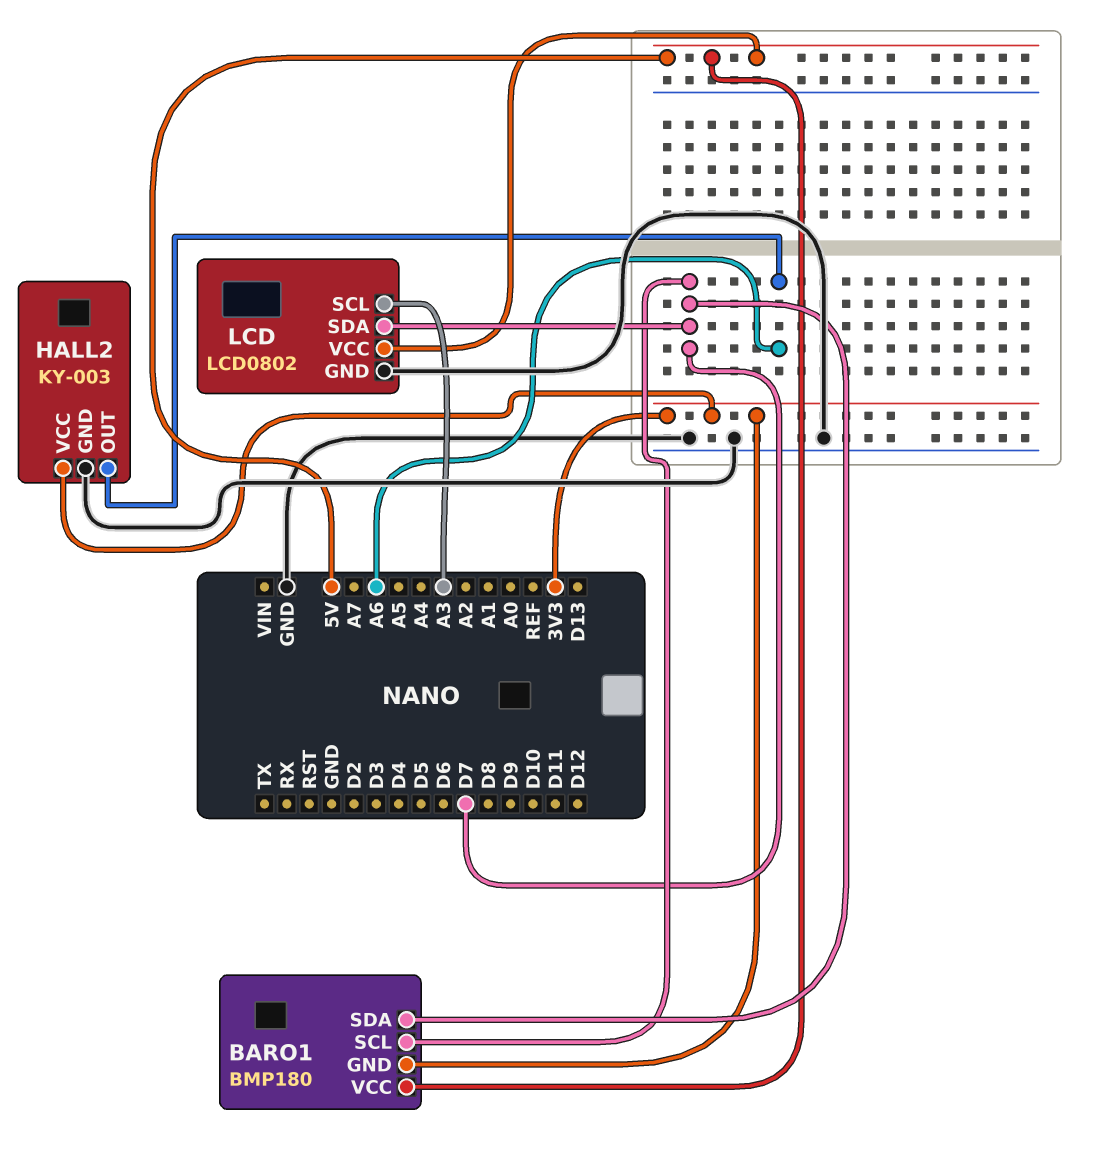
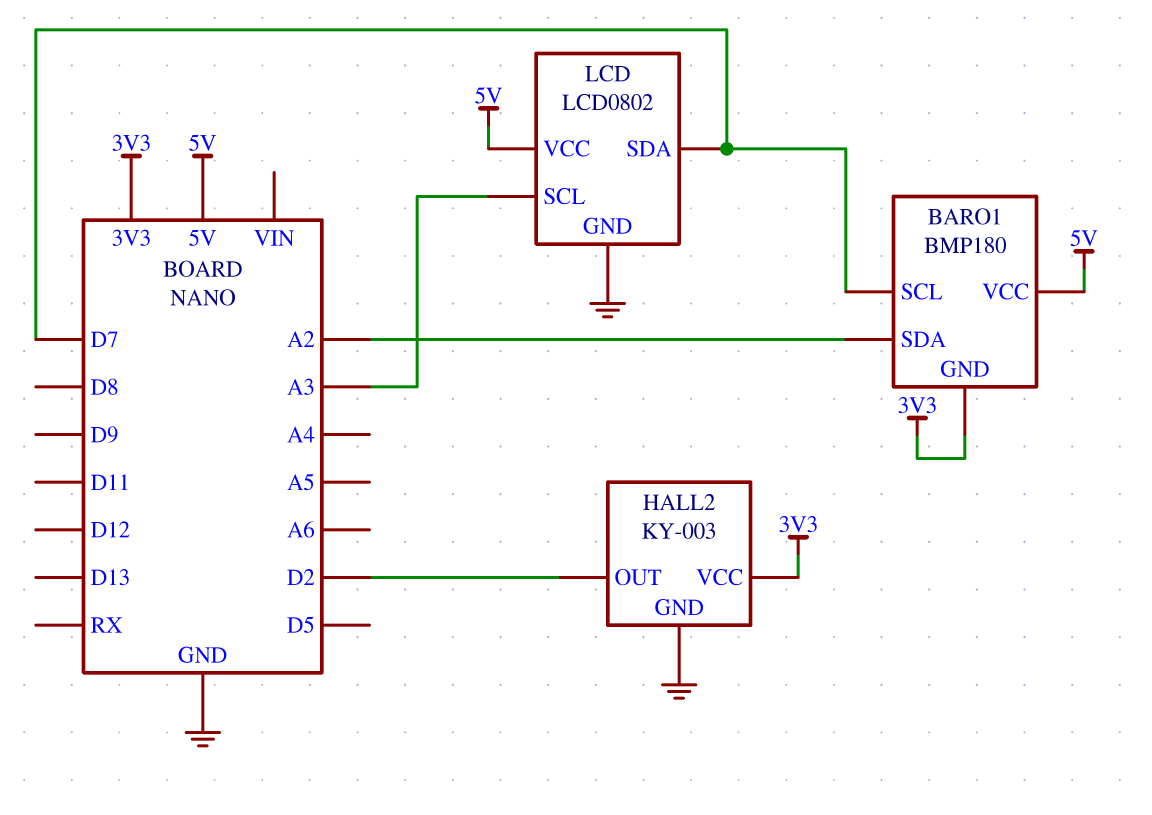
BARO1 pin SDA: D7 -> A2
HALL2 pin OUT: A6 -> D2

